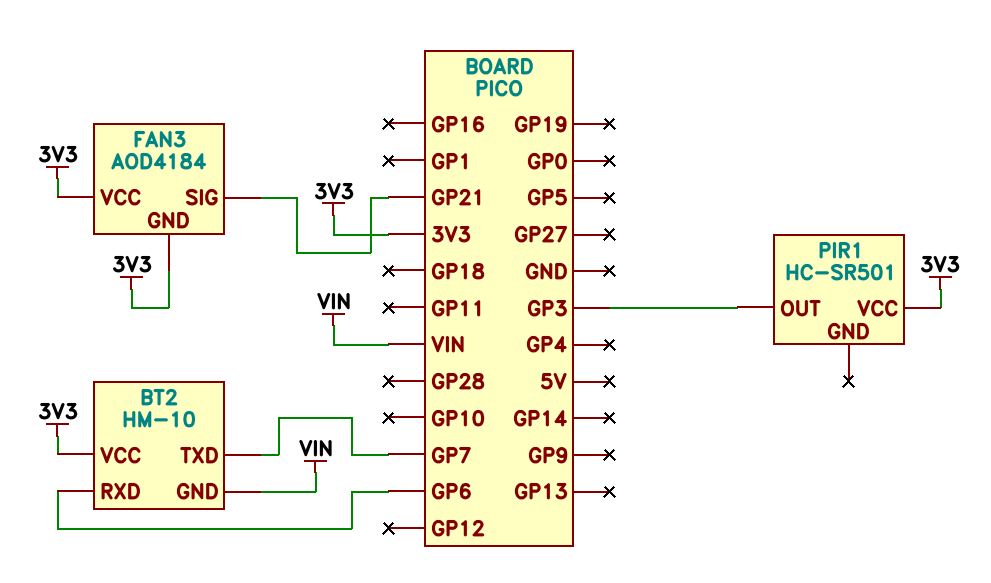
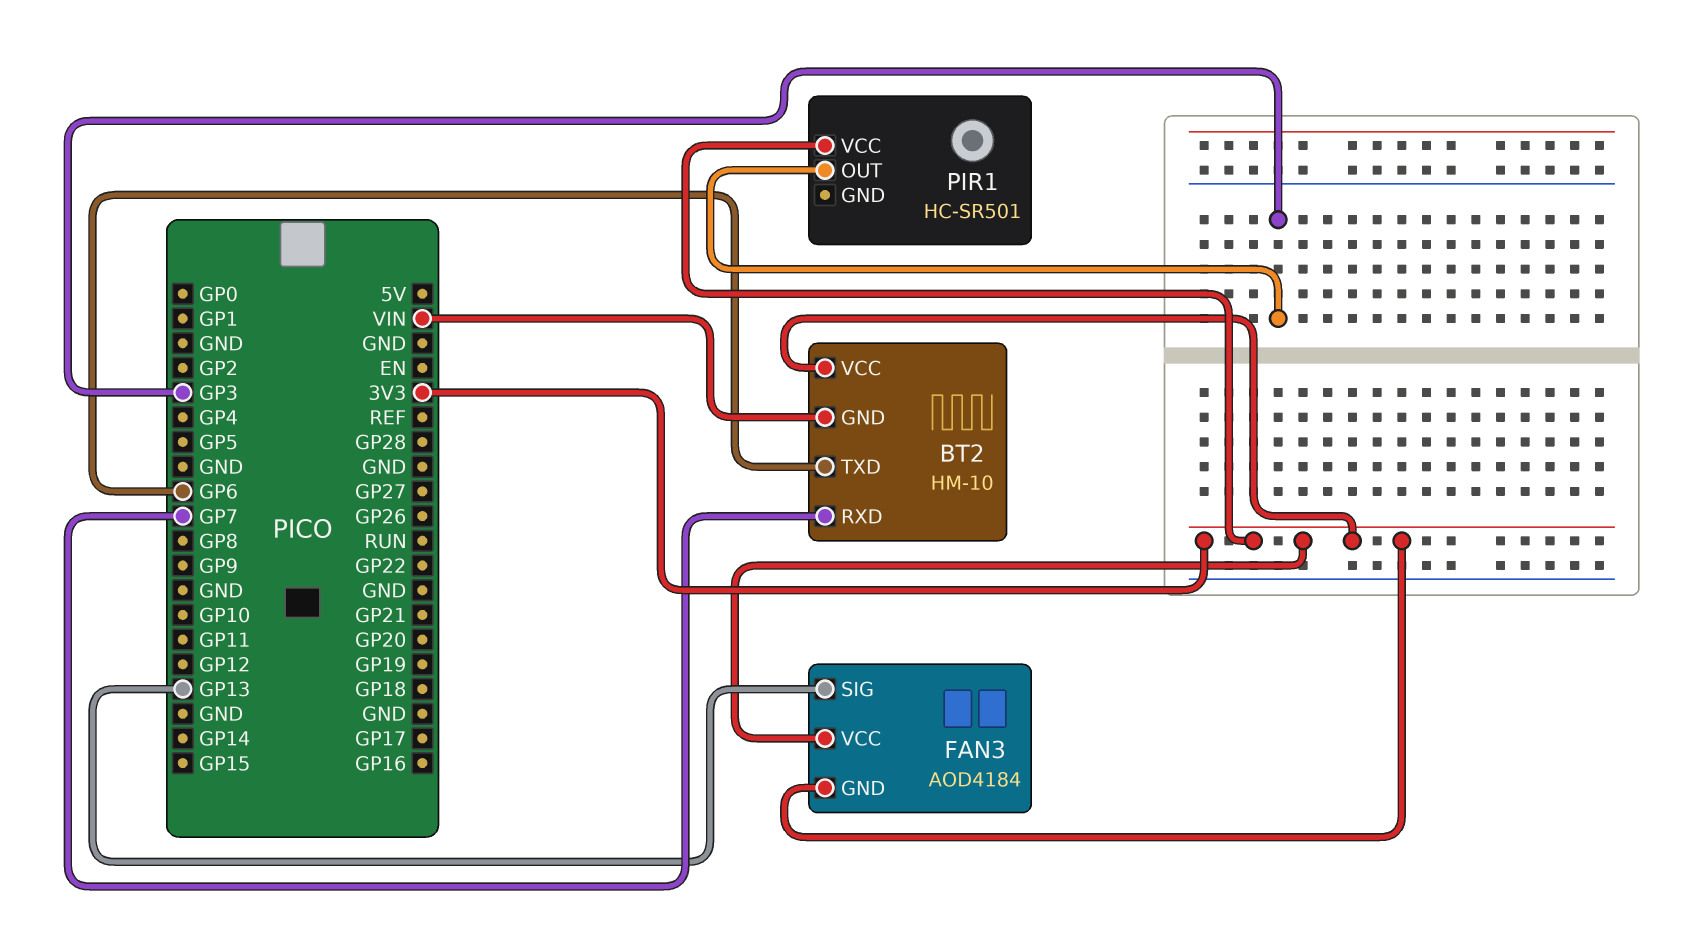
BT2 pin RXD: GP6 -> GP7
BT2 pin TXD: GP7 -> GP6
FAN3 pin SIG: GP21 -> GP13

